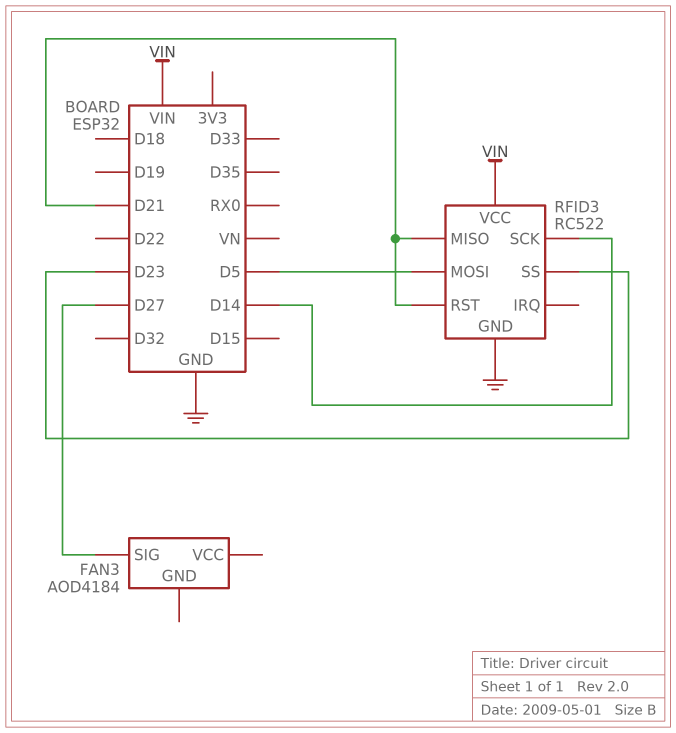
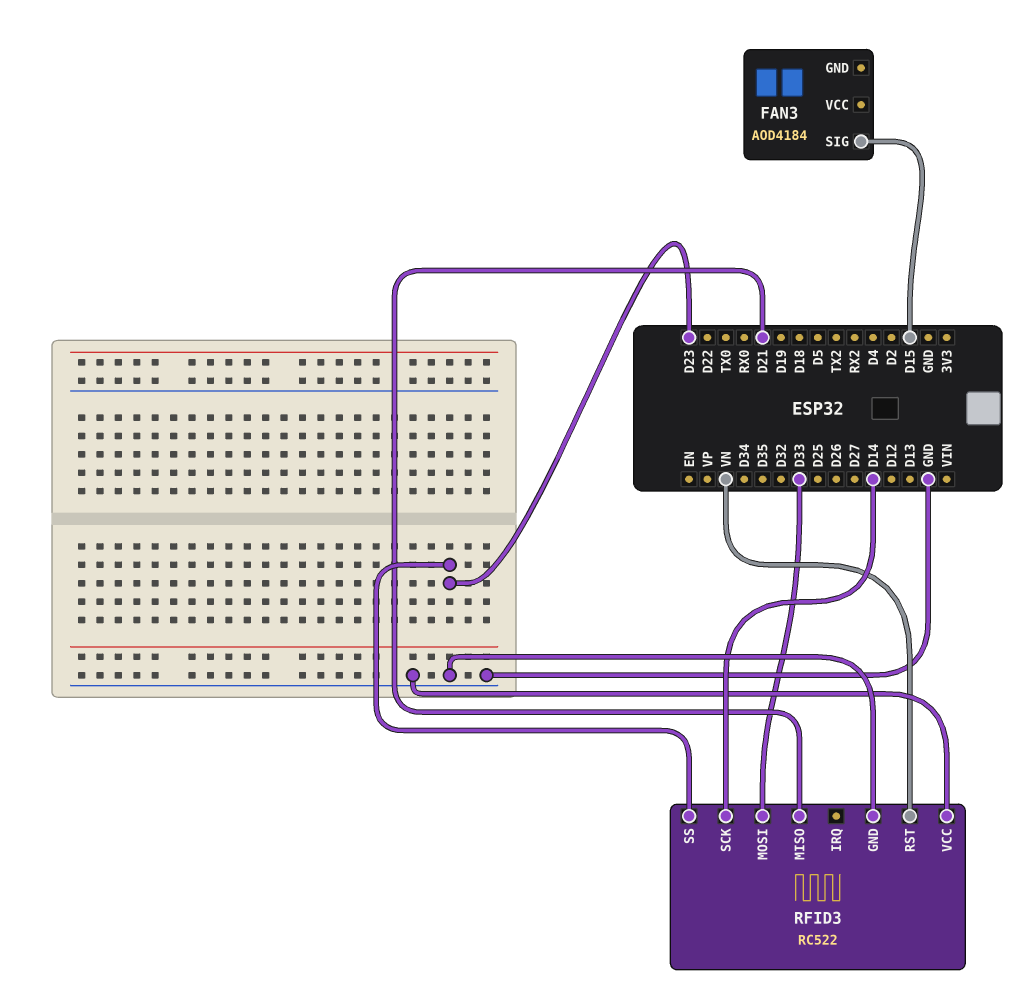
FAN3 pin SIG: D27 -> D15
RFID3 pin MOSI: D5 -> D33
RFID3 pin RST: D21 -> VN
RFID3 pin VCC: VIN -> GND

